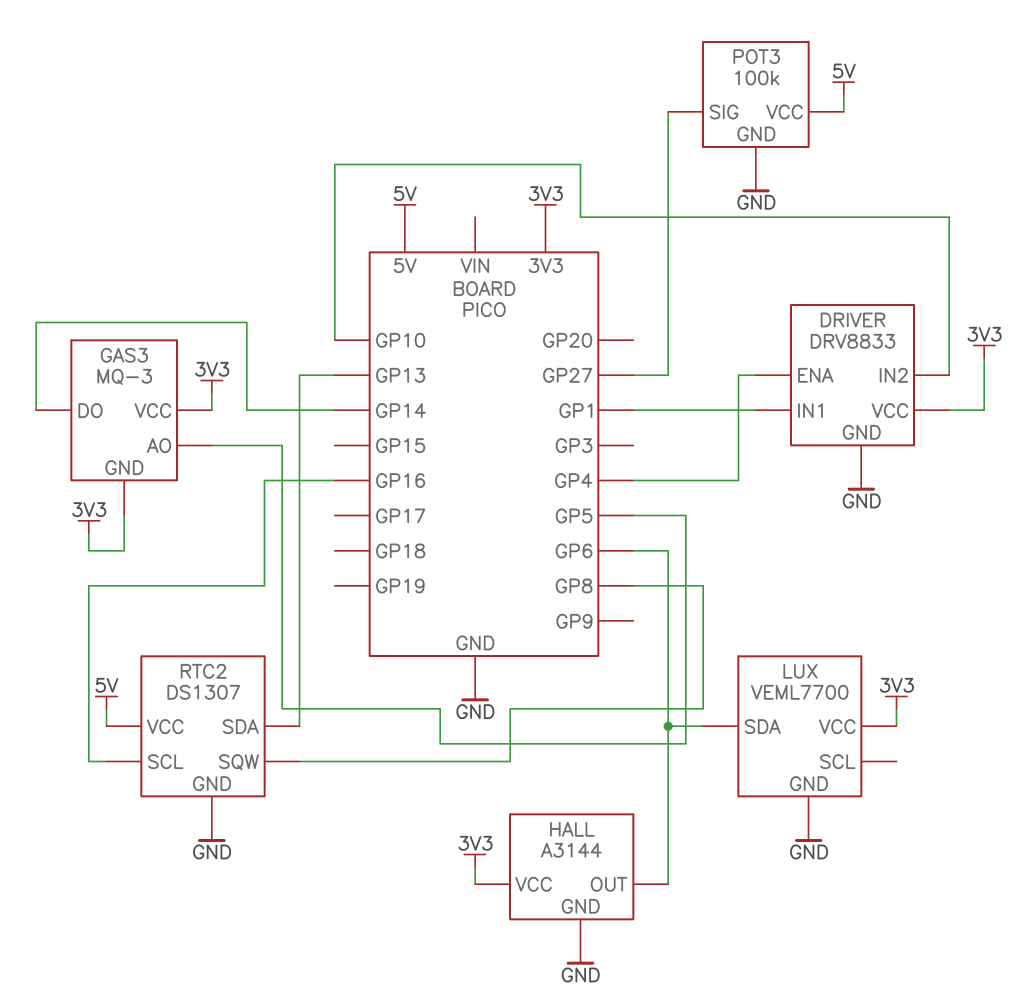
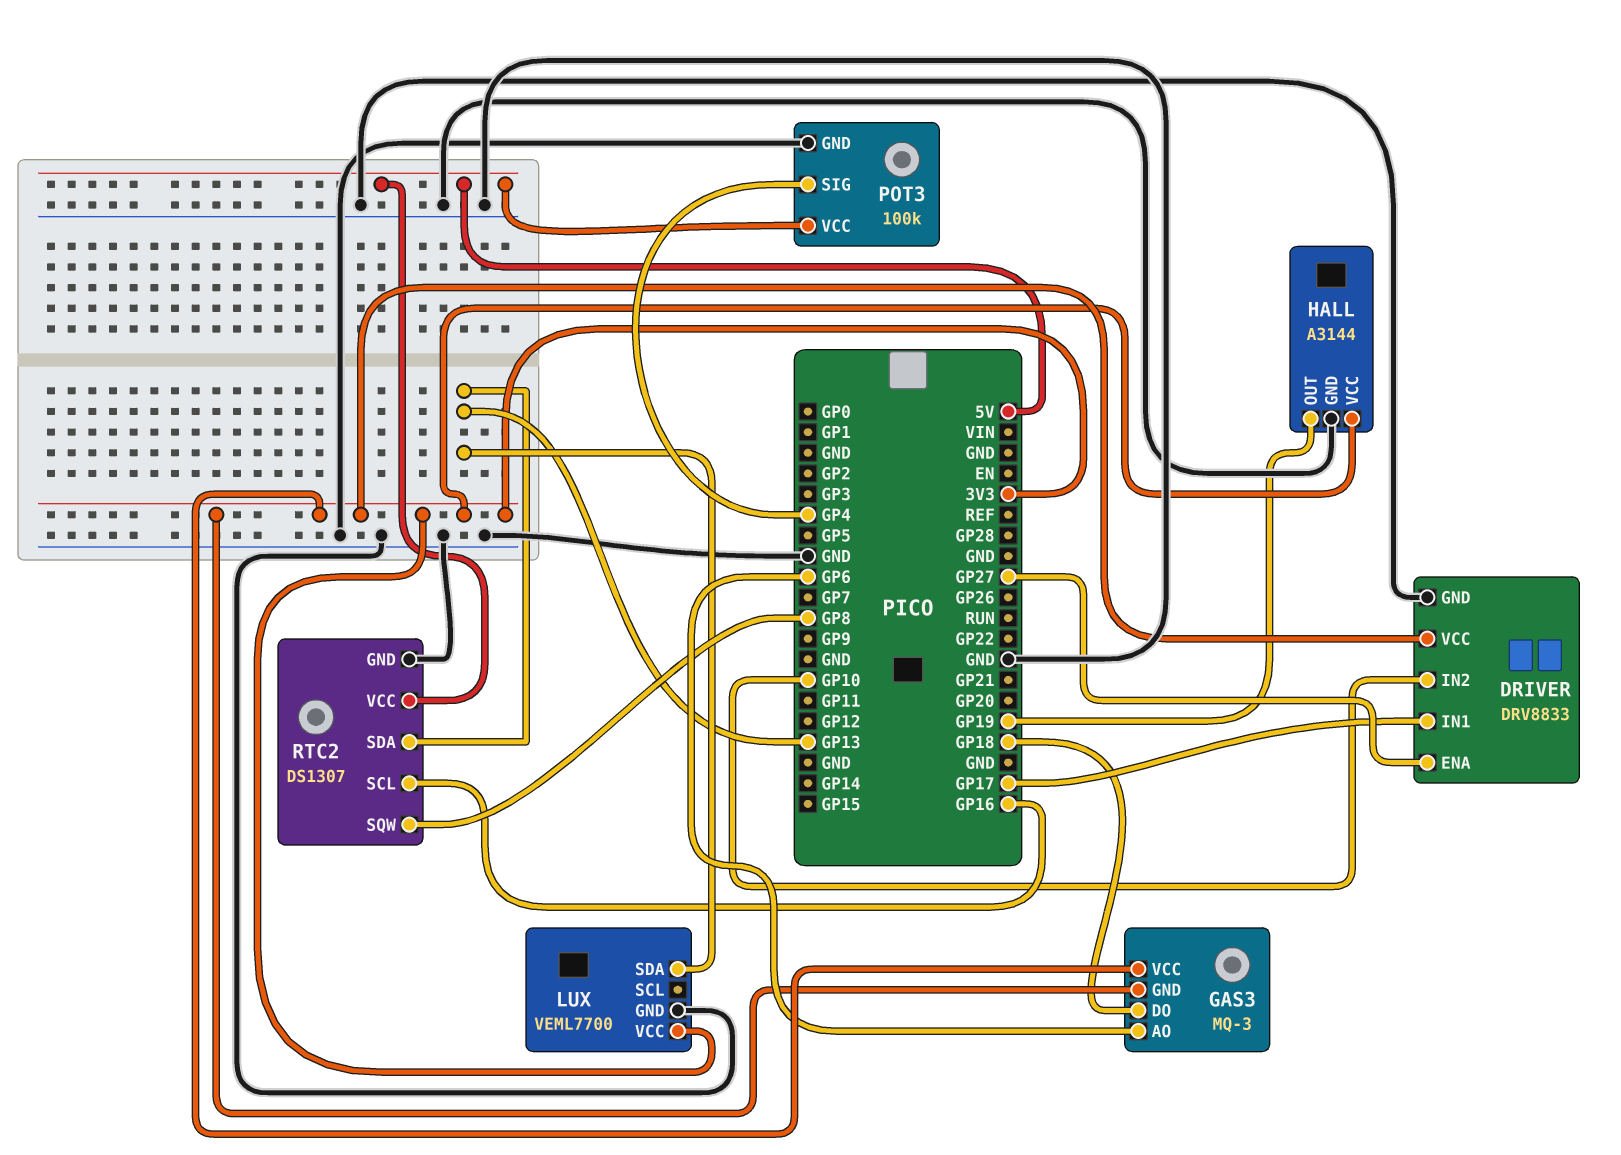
DRIVER pin ENA: GP4 -> GP27
DRIVER pin IN1: GP1 -> GP17
GAS3 pin AO: GP5 -> GP6
GAS3 pin DO: GP14 -> GP18
HALL pin OUT: GP6 -> GP19
LUX pin SDA: GP6 -> GP13
POT3 pin SIG: GP27 -> GP4

